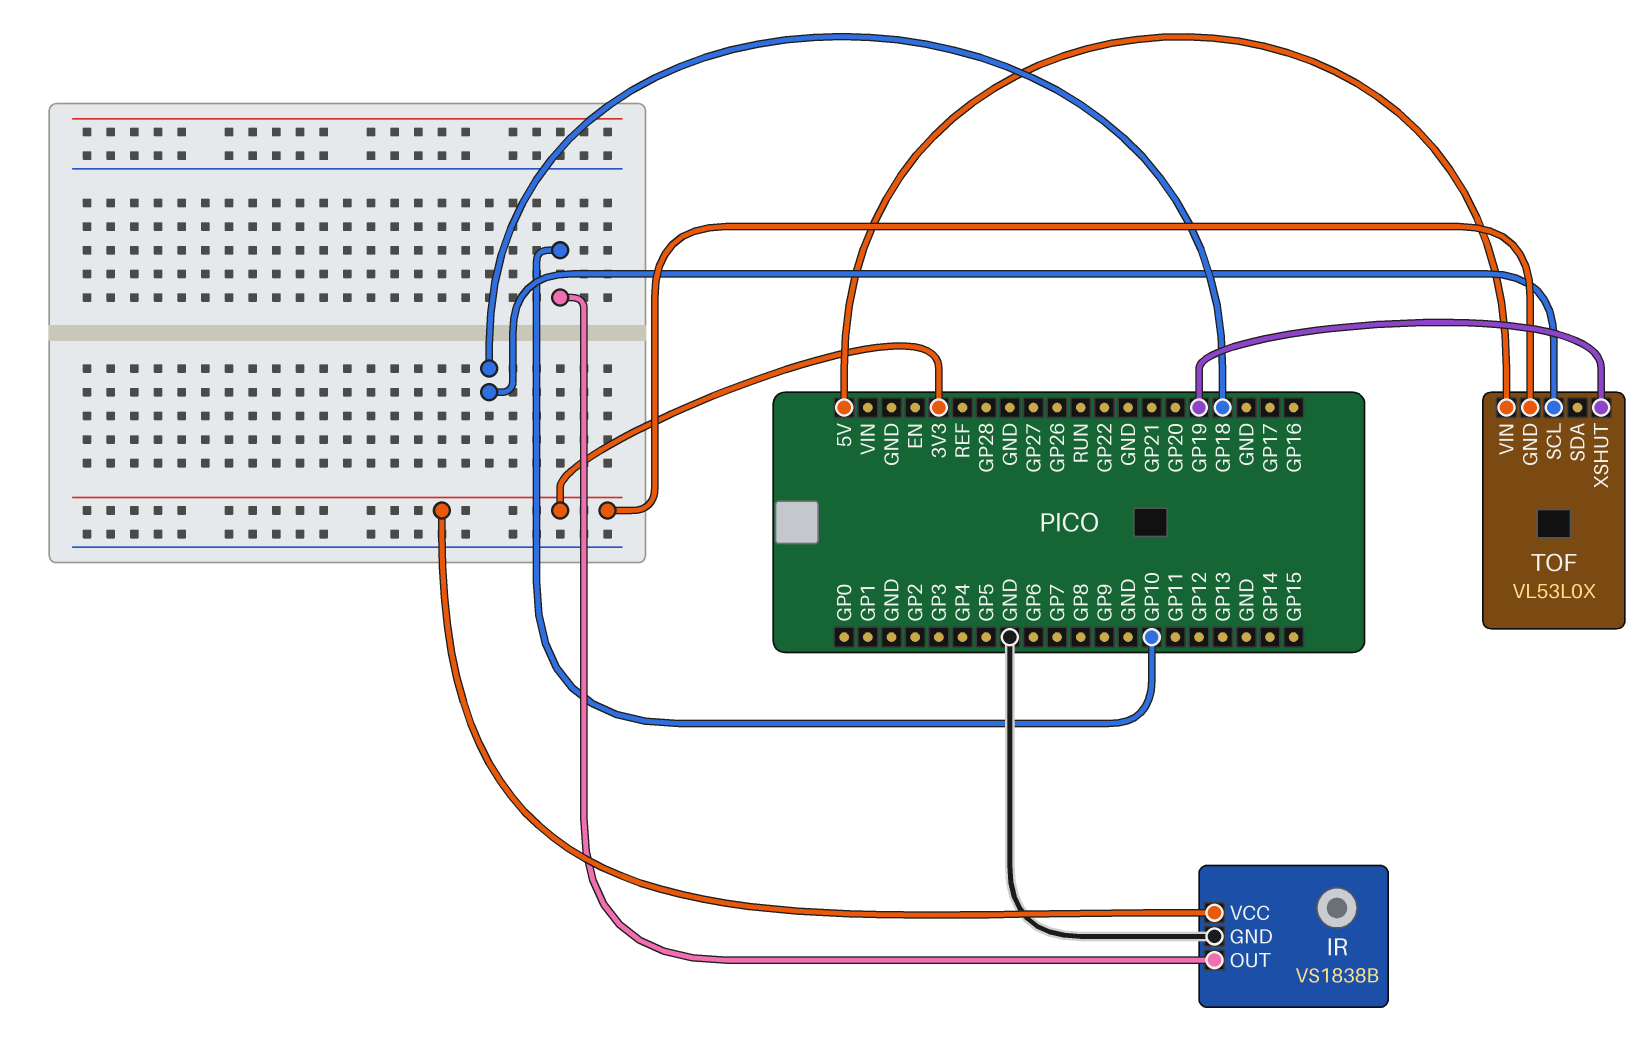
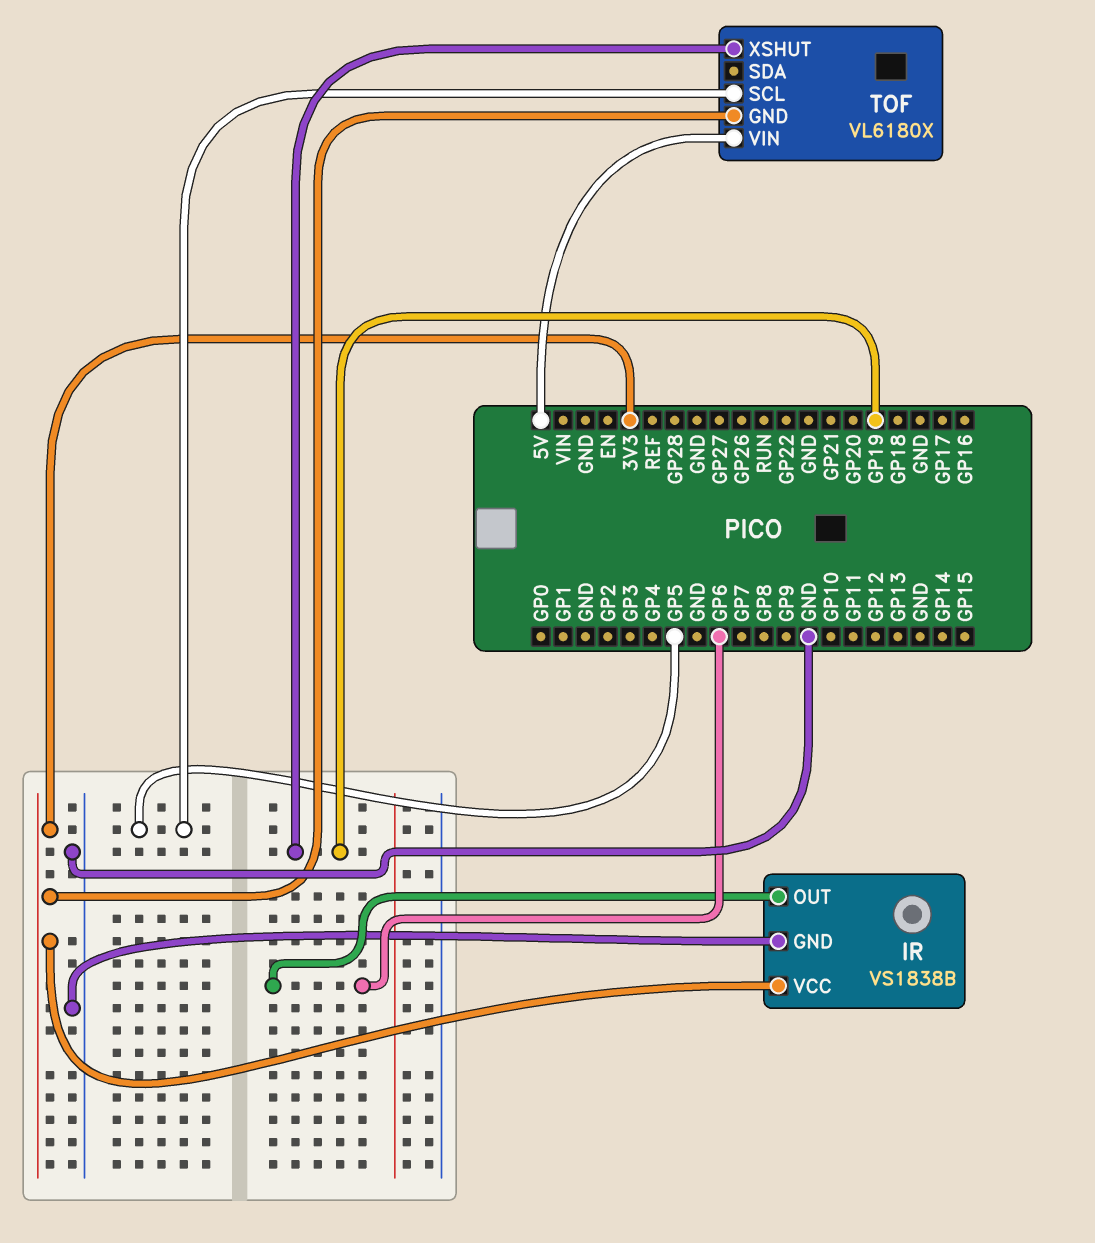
IR pin OUT: GP10 -> GP6
TOF: VL53L0X -> VL6180X
TOF pin SCL: GP18 -> GP5

